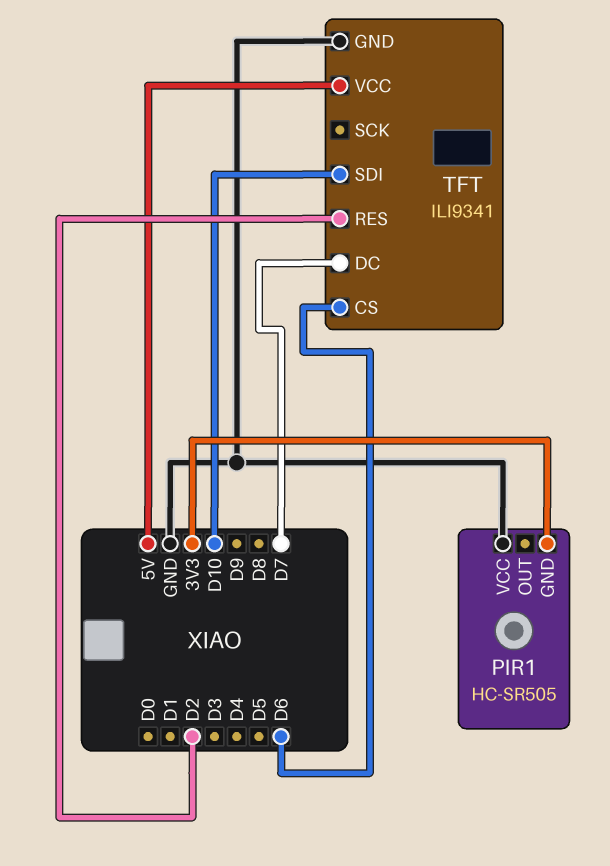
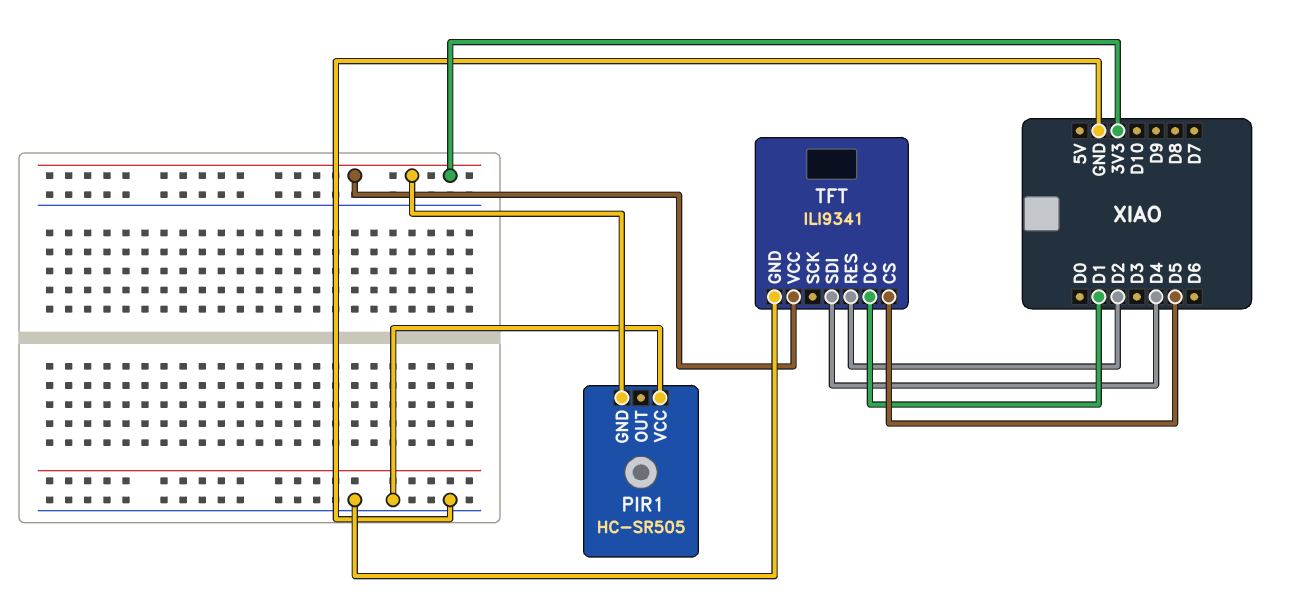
TFT pin CS: D6 -> D5
TFT pin DC: D7 -> D1
TFT pin SDI: D10 -> D4
TFT pin VCC: 5V -> 3V3

